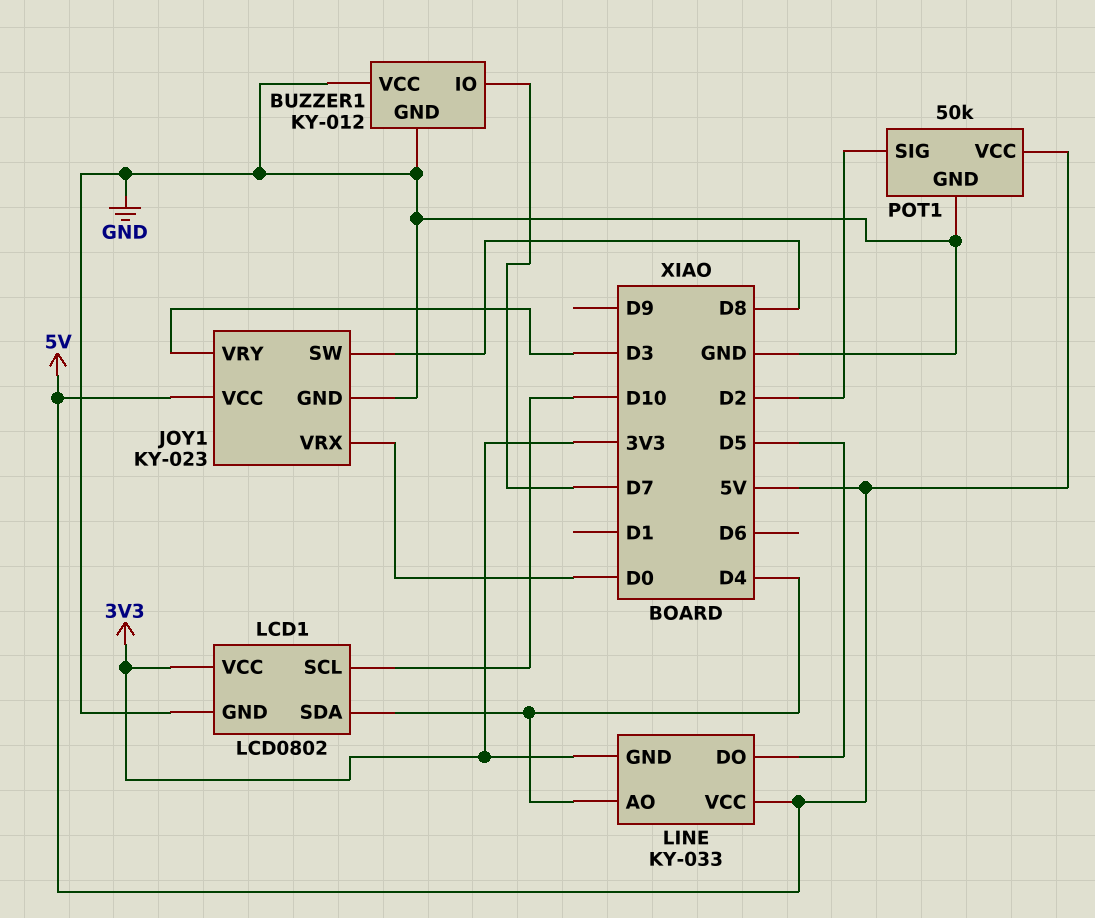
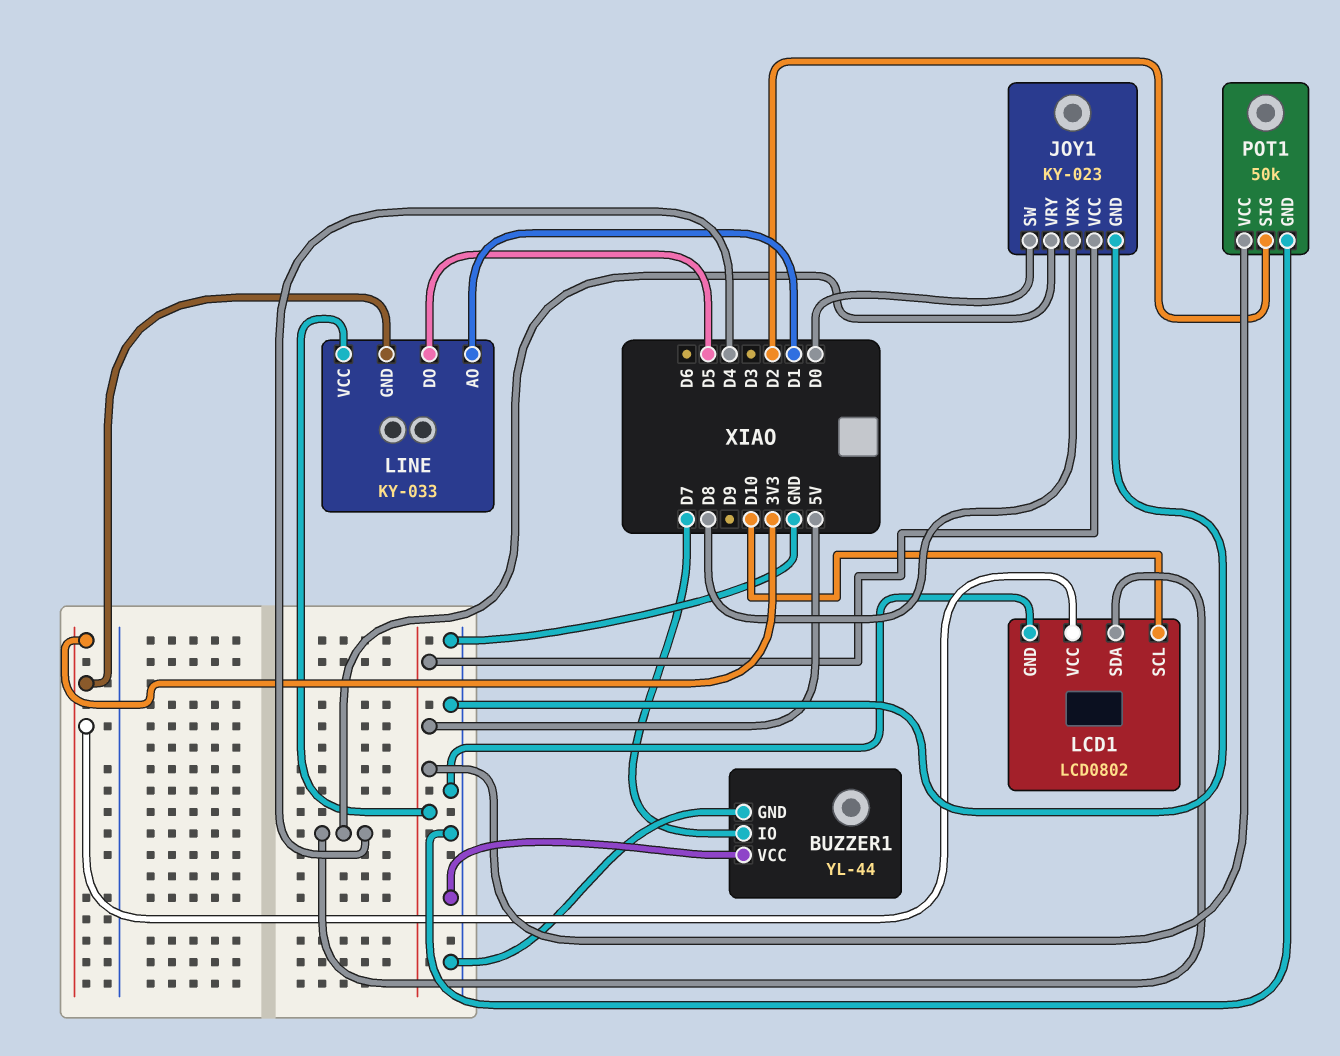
BUZZER1: KY-012 -> YL-44
JOY1 pin SW: D8 -> D0
JOY1 pin VRX: D0 -> D8
JOY1 pin VRY: D3 -> D4
LINE pin AO: D4 -> D1

